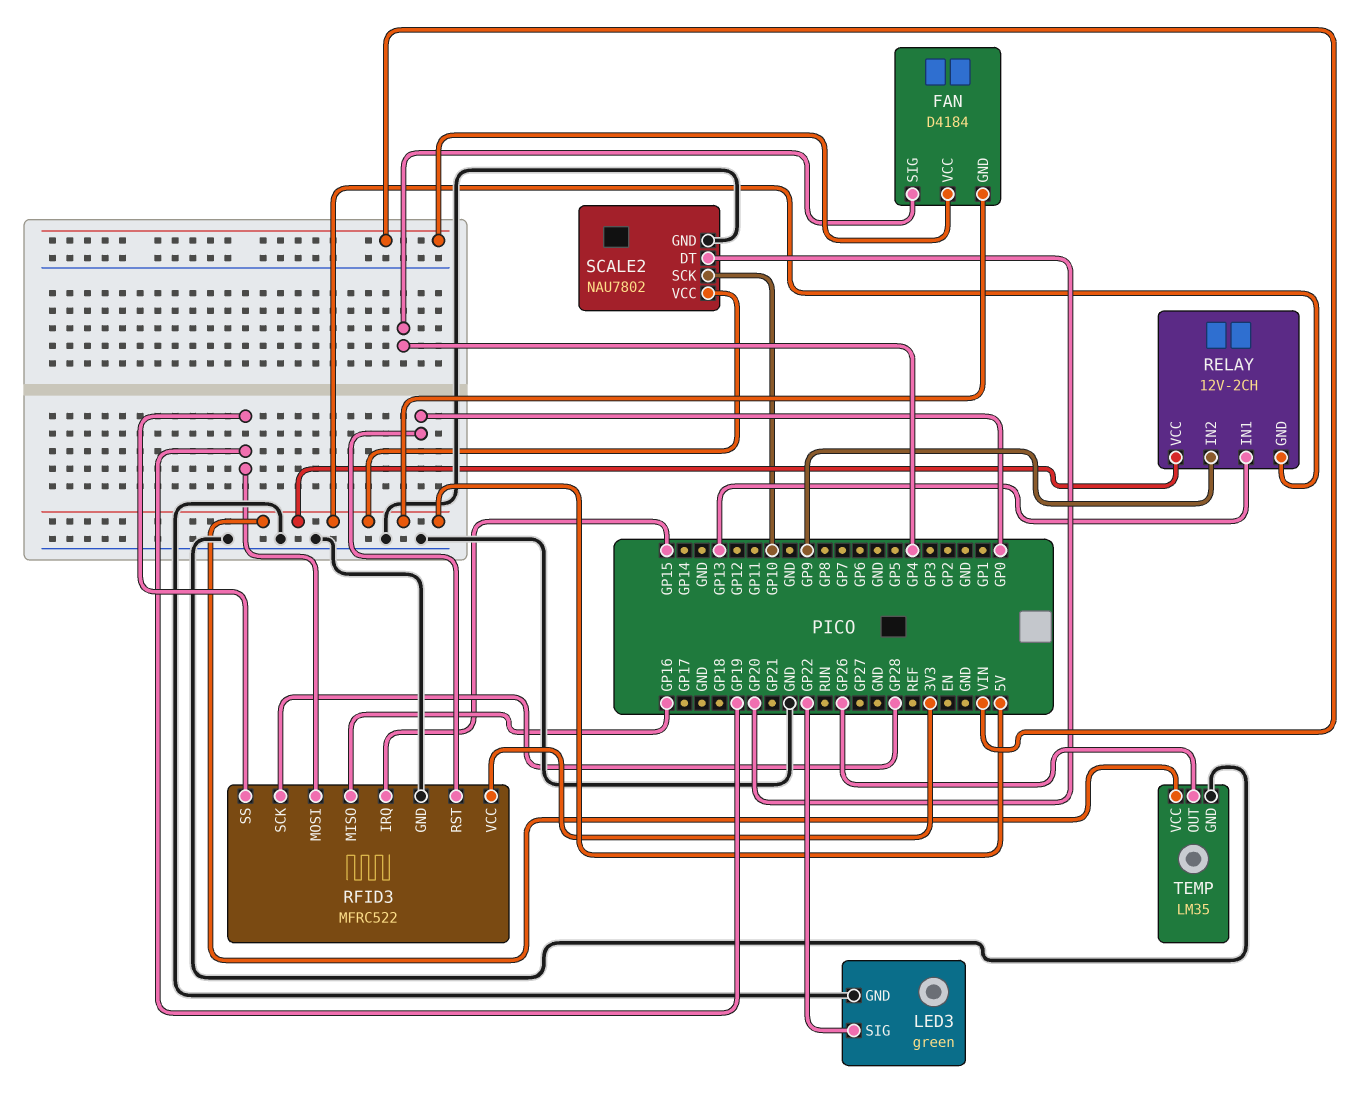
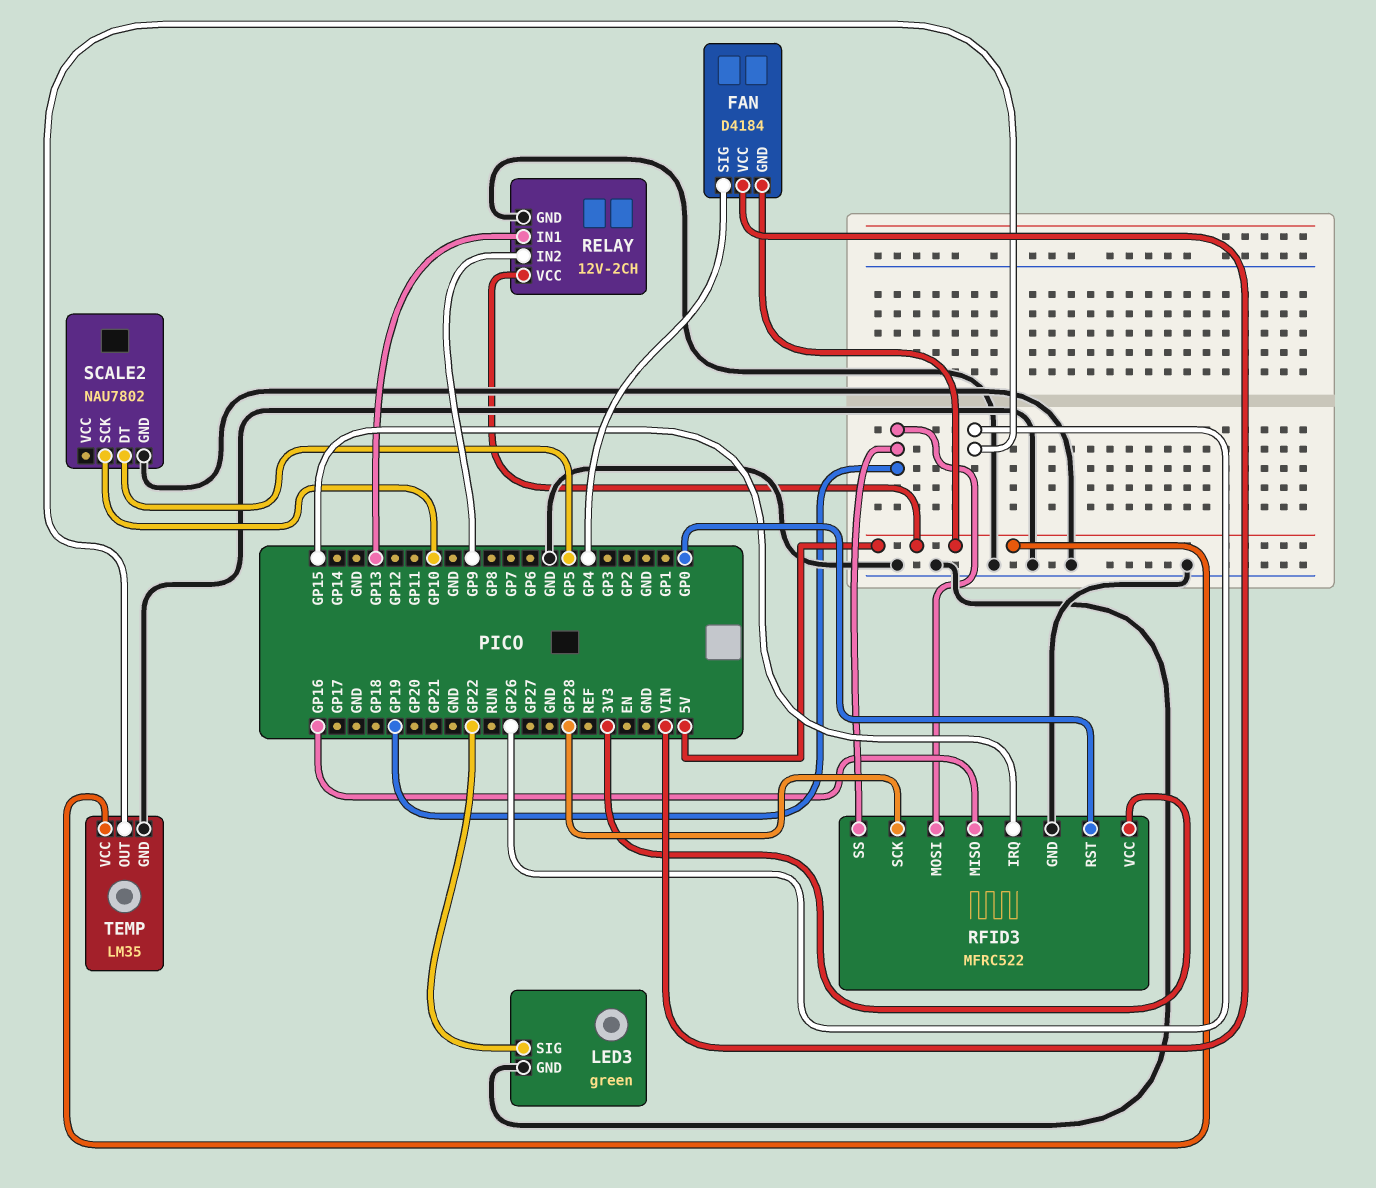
RELAY pin GND: 5V -> GND
SCALE2 pin DT: GP20 -> GP5
SCALE2 pin VCC: 5V -> none

